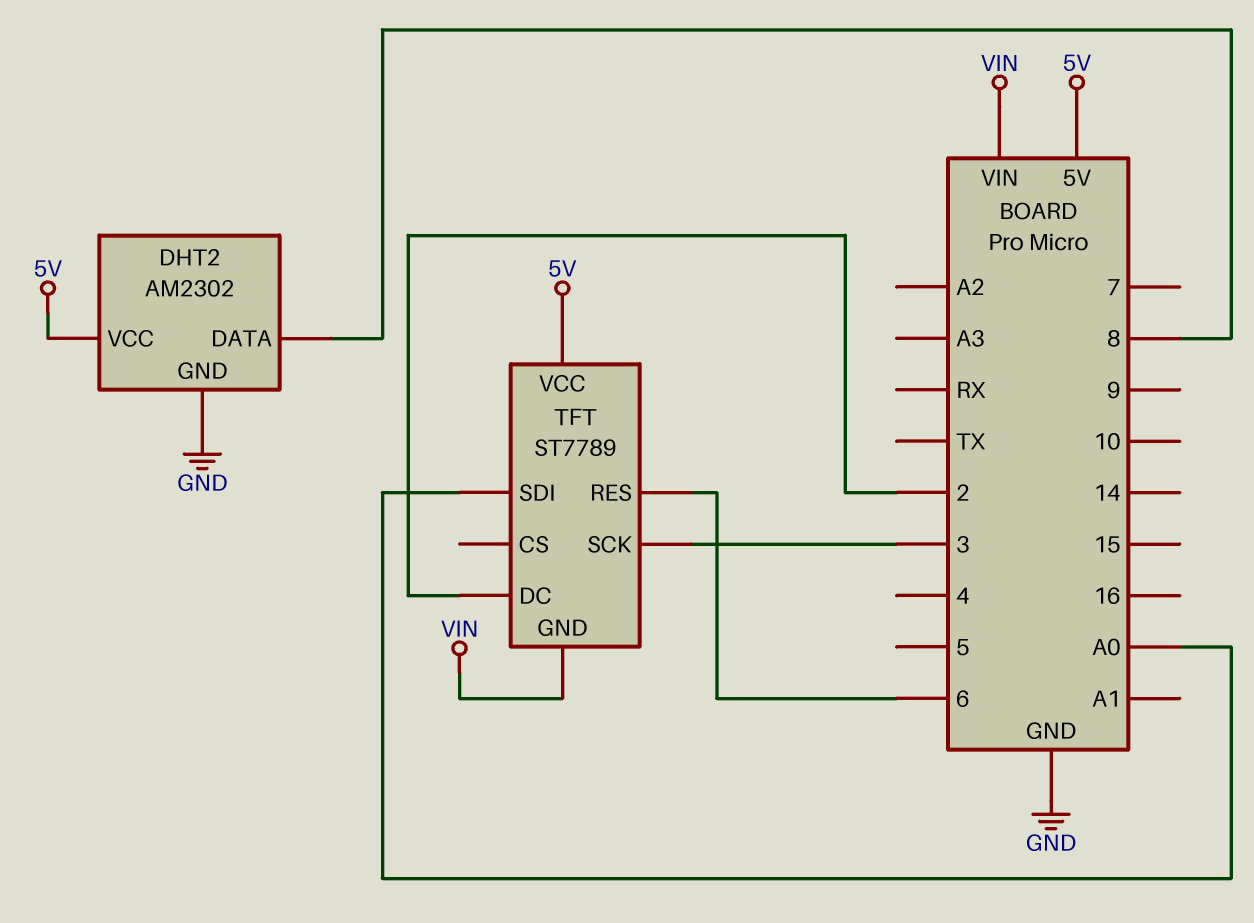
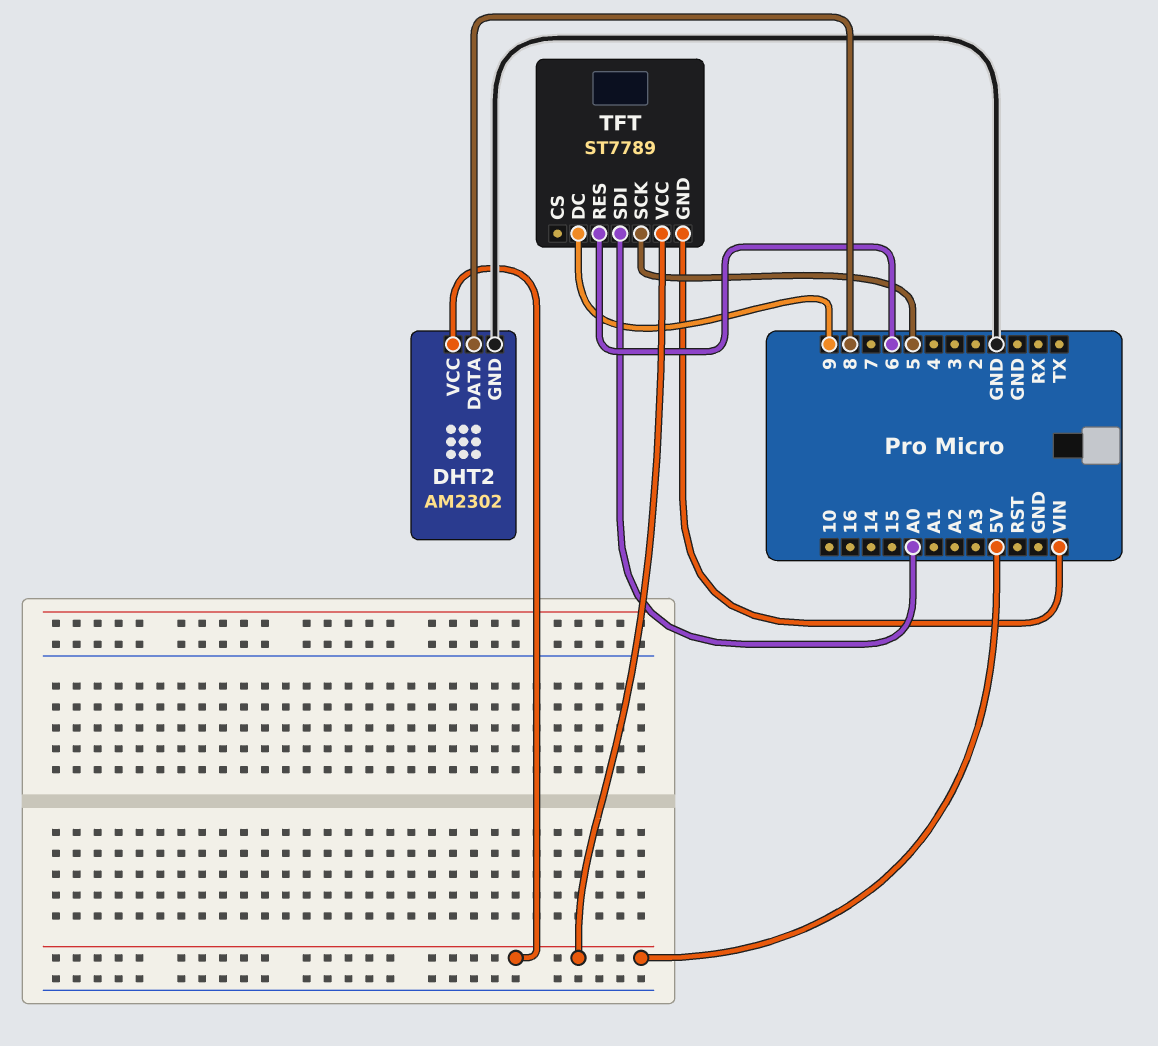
TFT pin DC: 2 -> 9
TFT pin SCK: 3 -> 5

